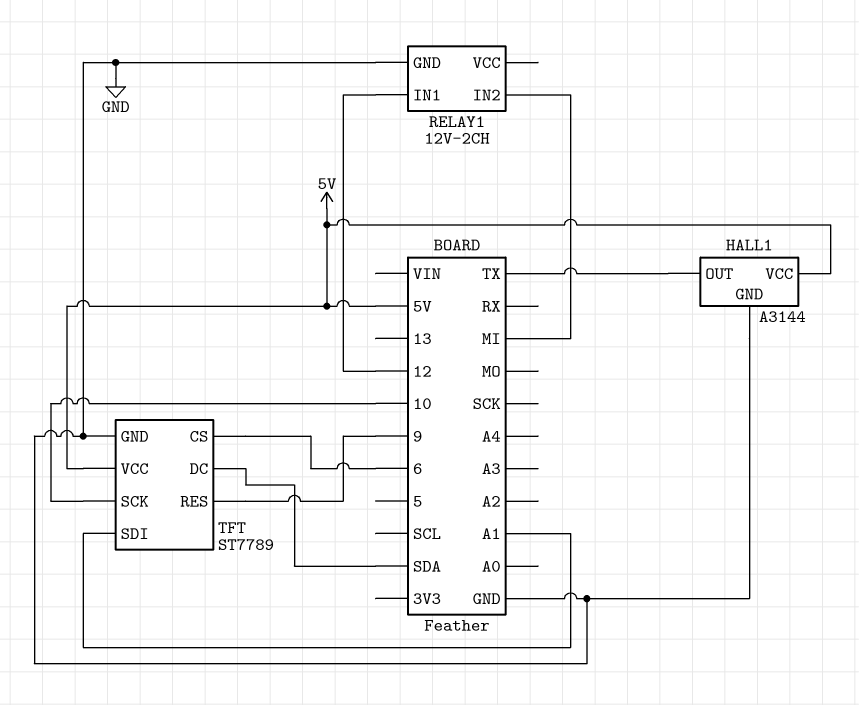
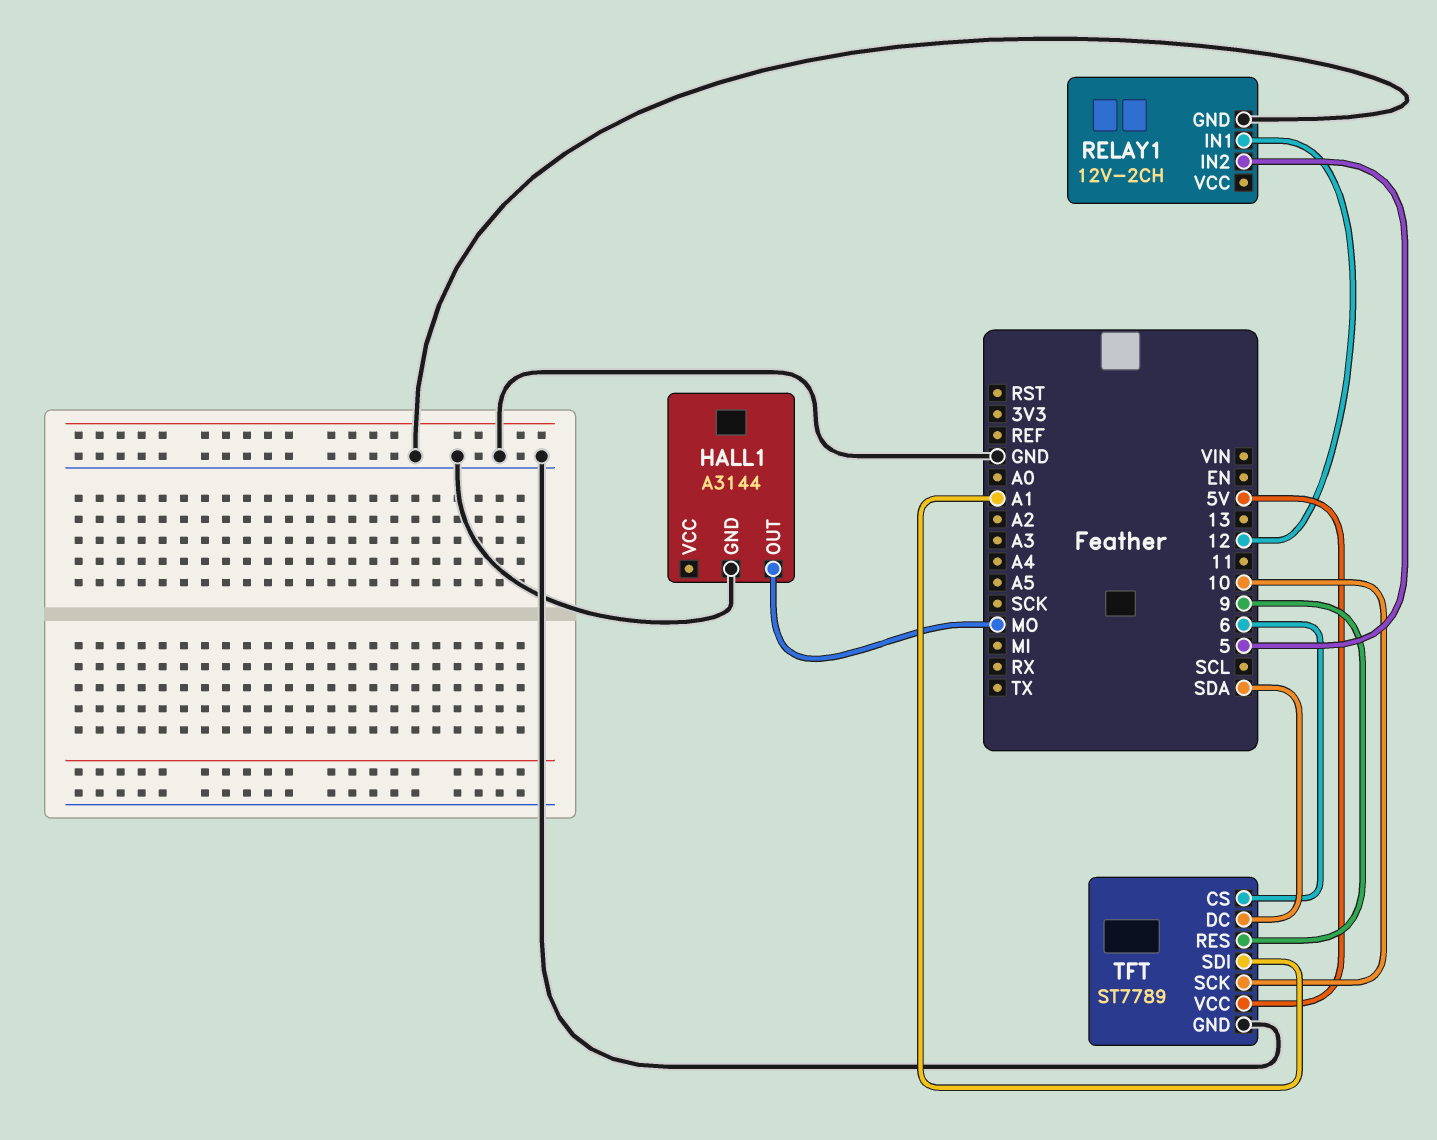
HALL1 pin OUT: TX -> MO
HALL1 pin VCC: 5V -> none
RELAY1 pin IN2: MI -> 5

